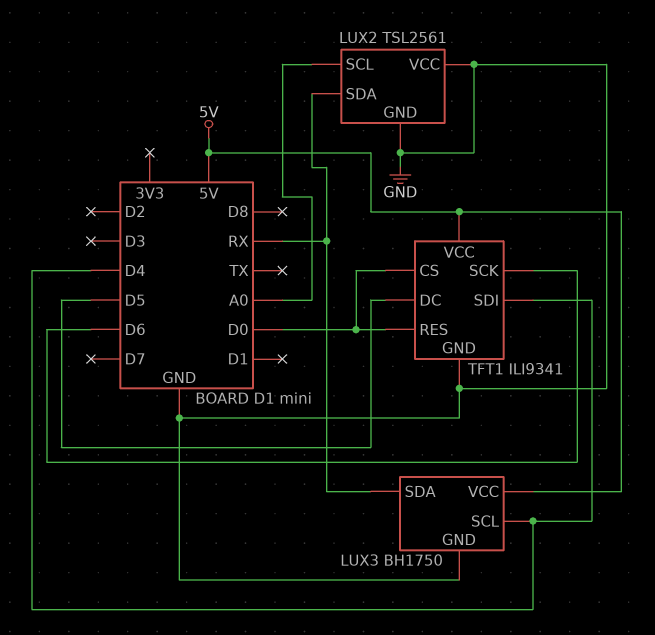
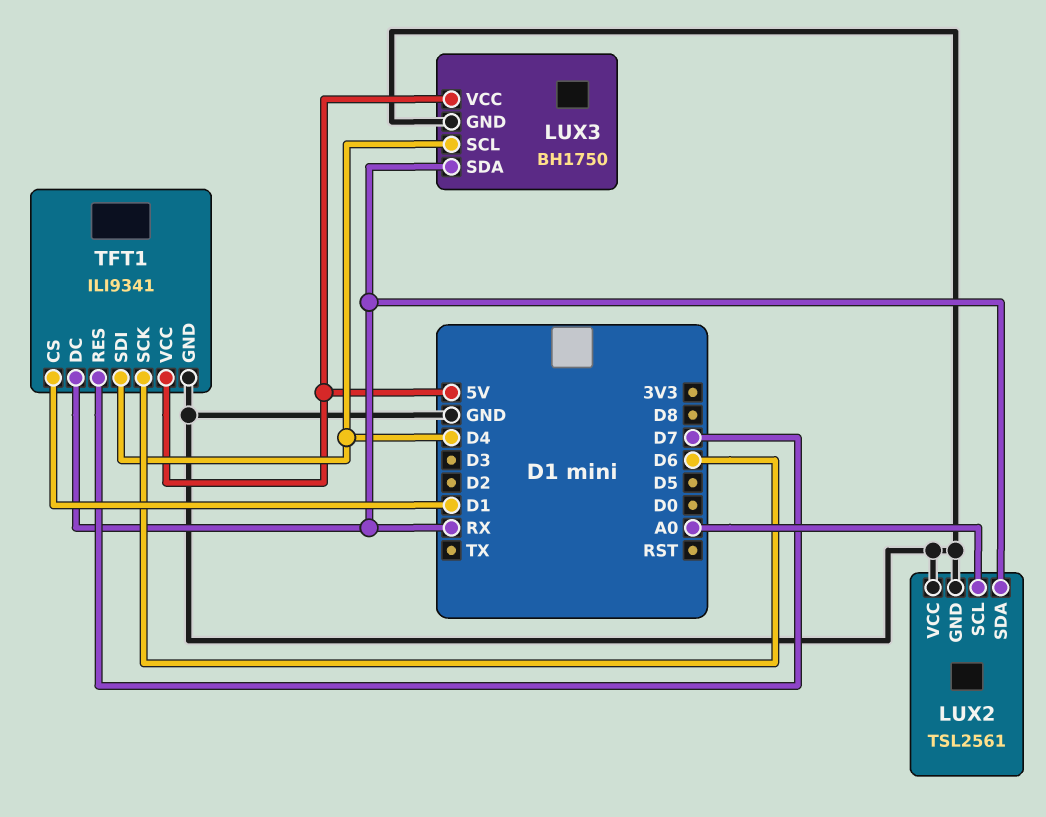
TFT1 pin CS: D0 -> D1
TFT1 pin DC: D5 -> RX
TFT1 pin RES: D0 -> D7

